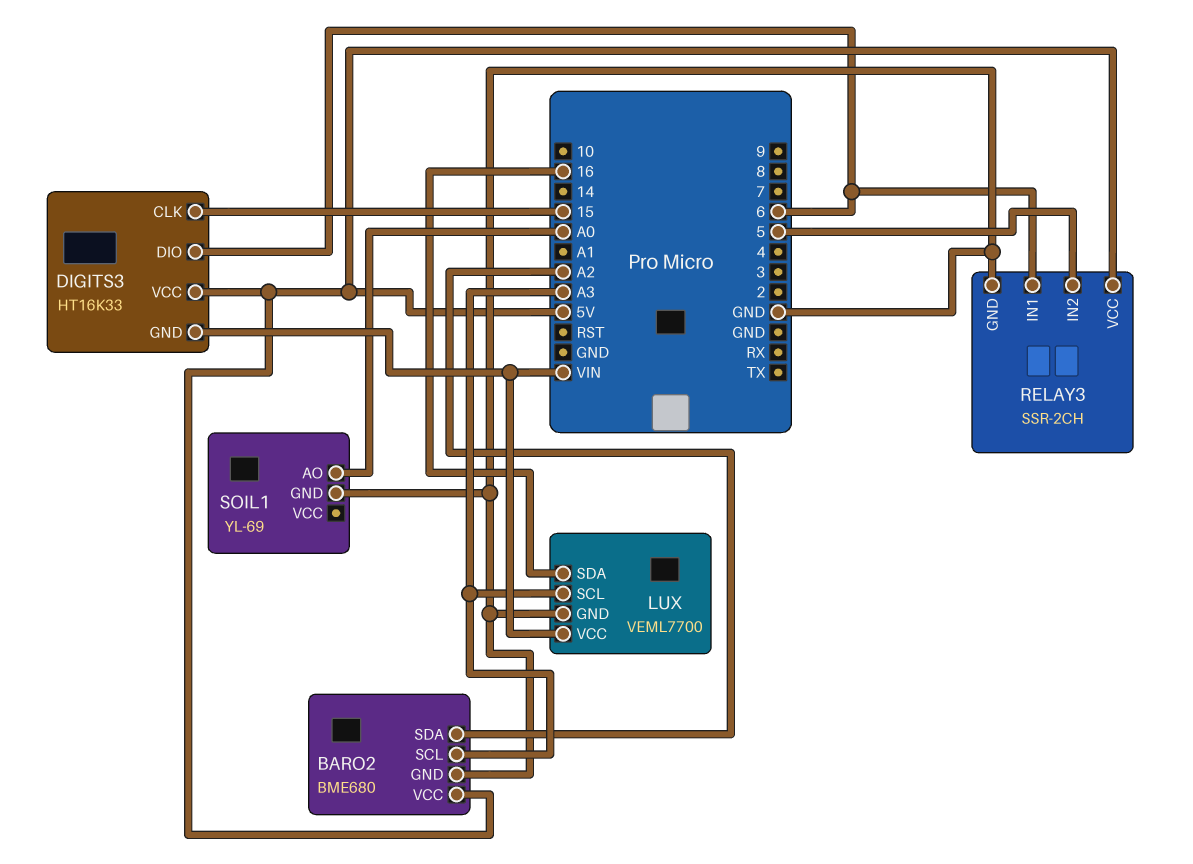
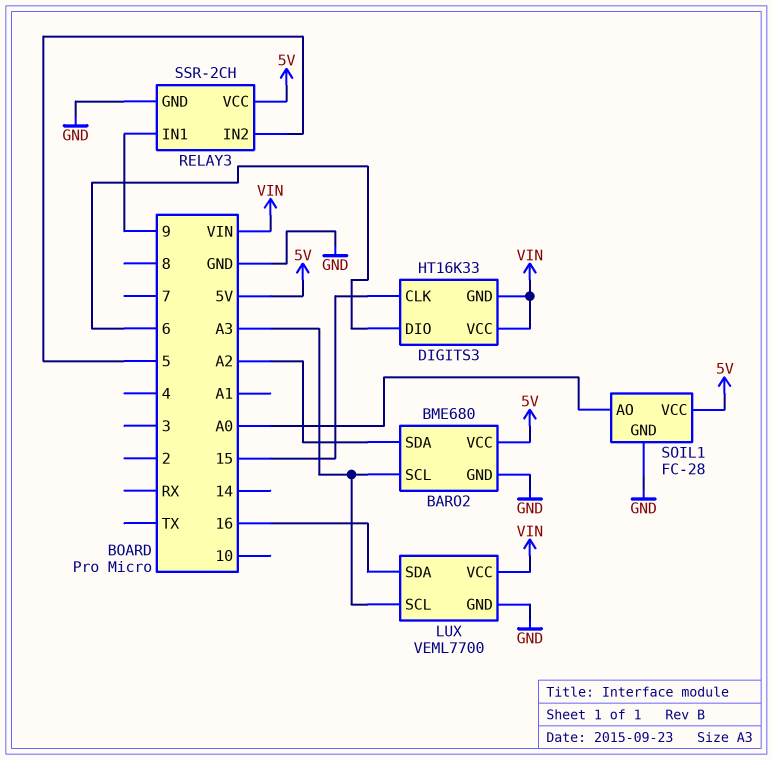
DIGITS3 pin VCC: 5V -> VIN
RELAY3 pin IN1: 6 -> 9
SOIL1: YL-69 -> FC-28
SOIL1 pin VCC: none -> 5V

